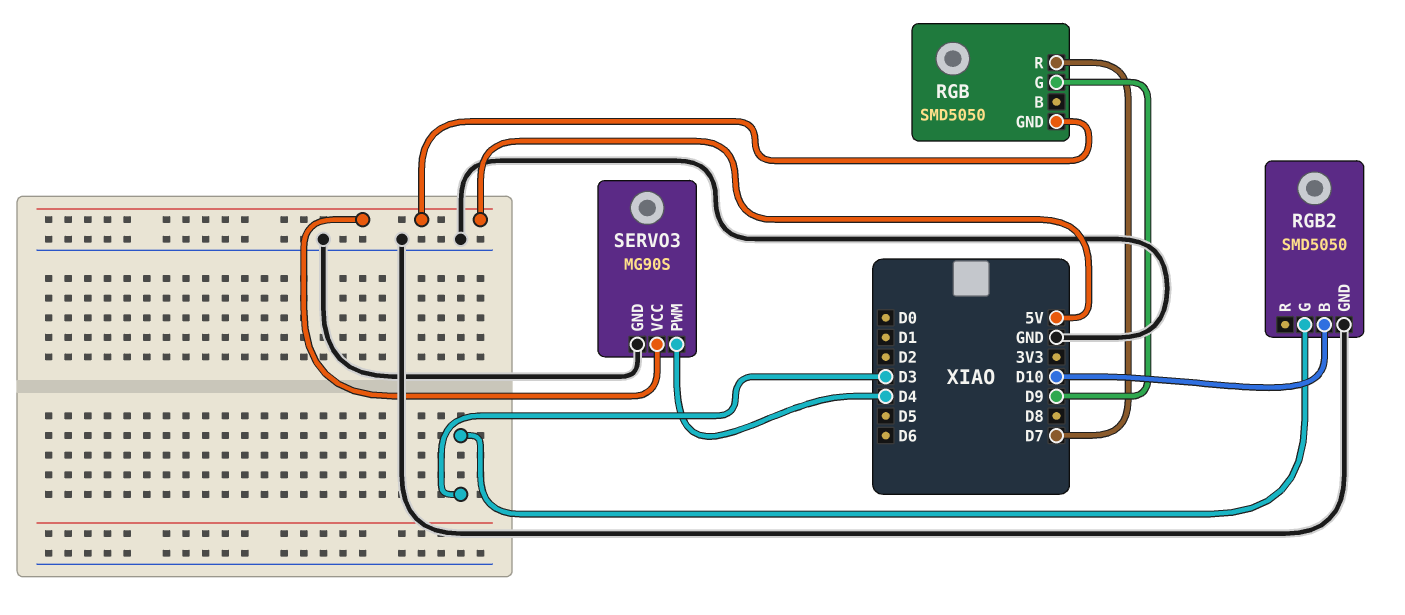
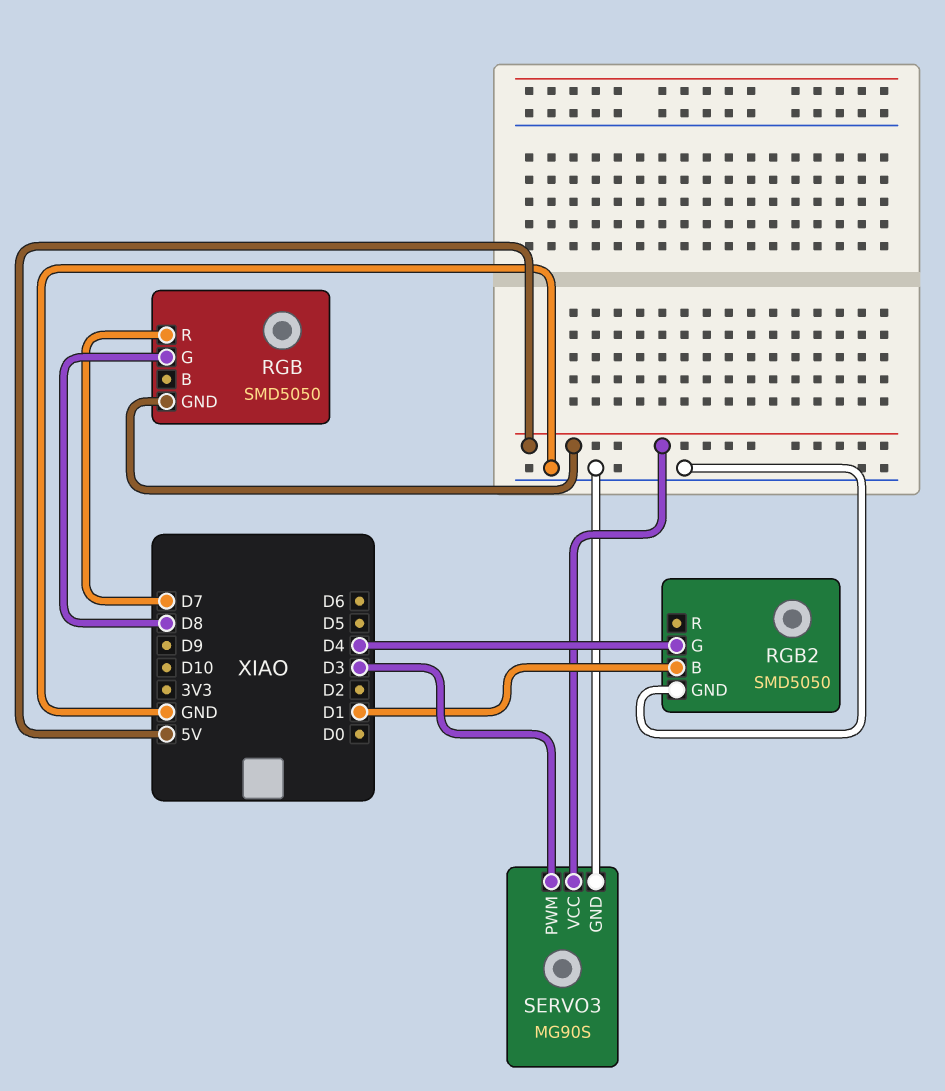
RGB pin G: D9 -> D8
RGB2 pin B: D10 -> D1
RGB2 pin G: D3 -> D4
SERVO3 pin PWM: D4 -> D3

